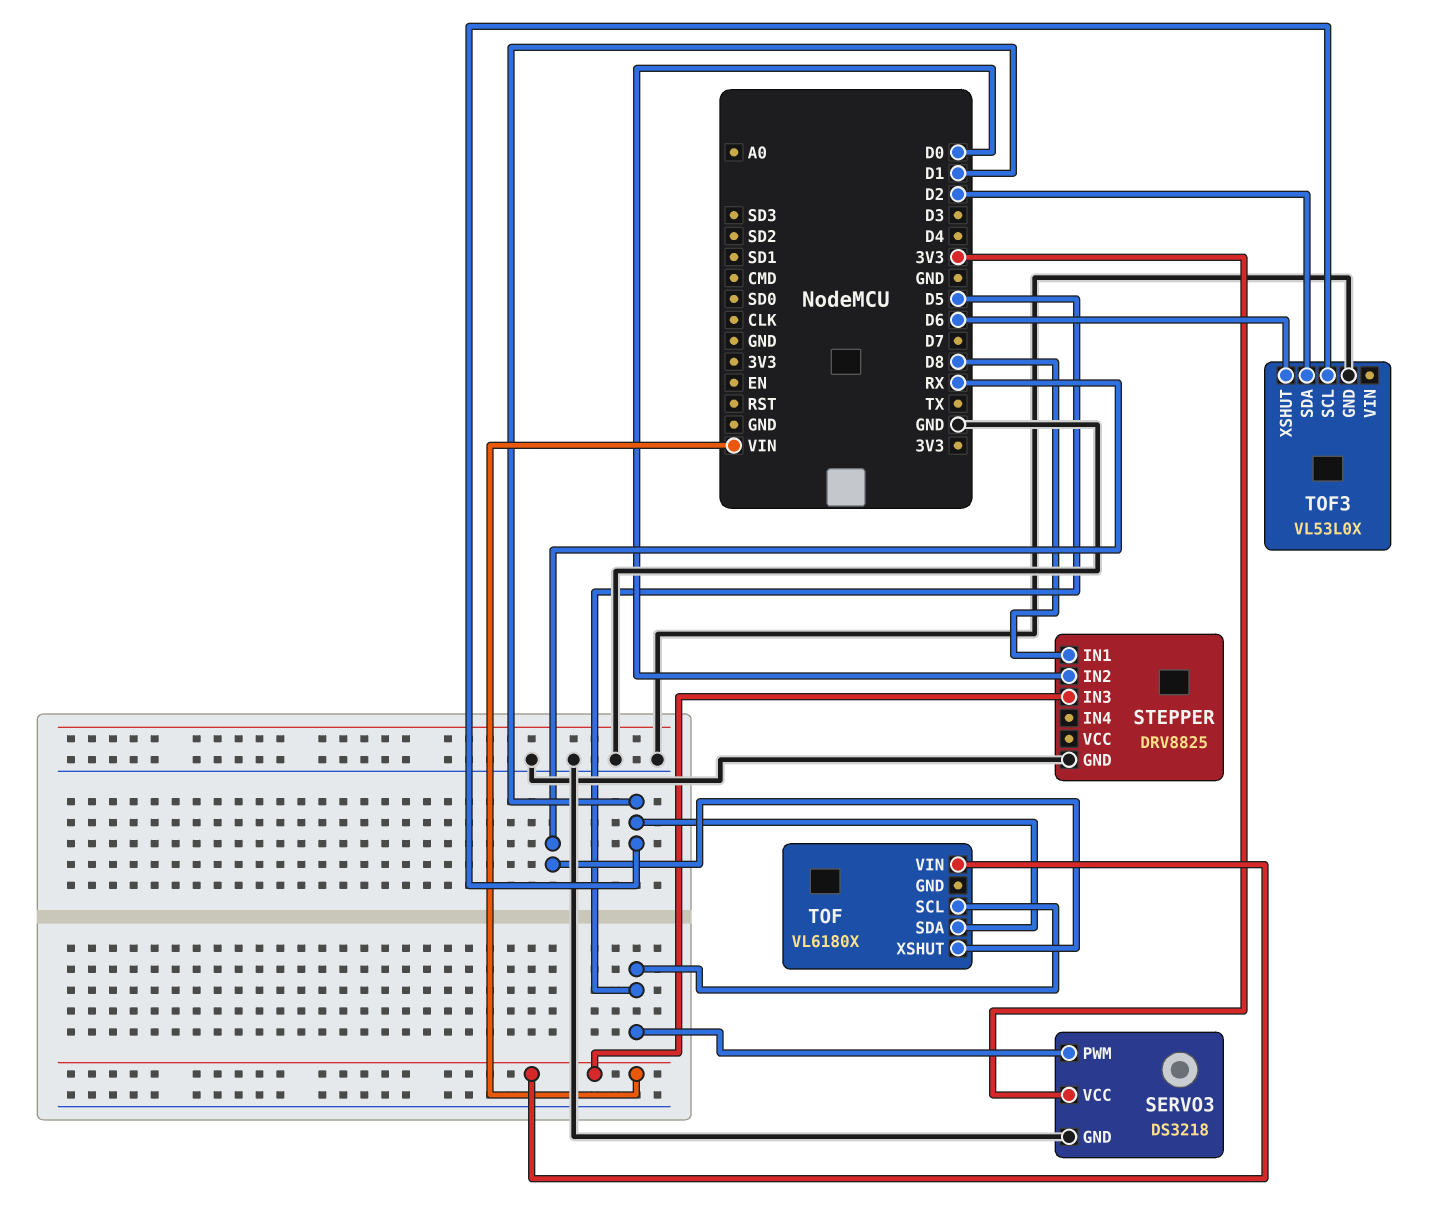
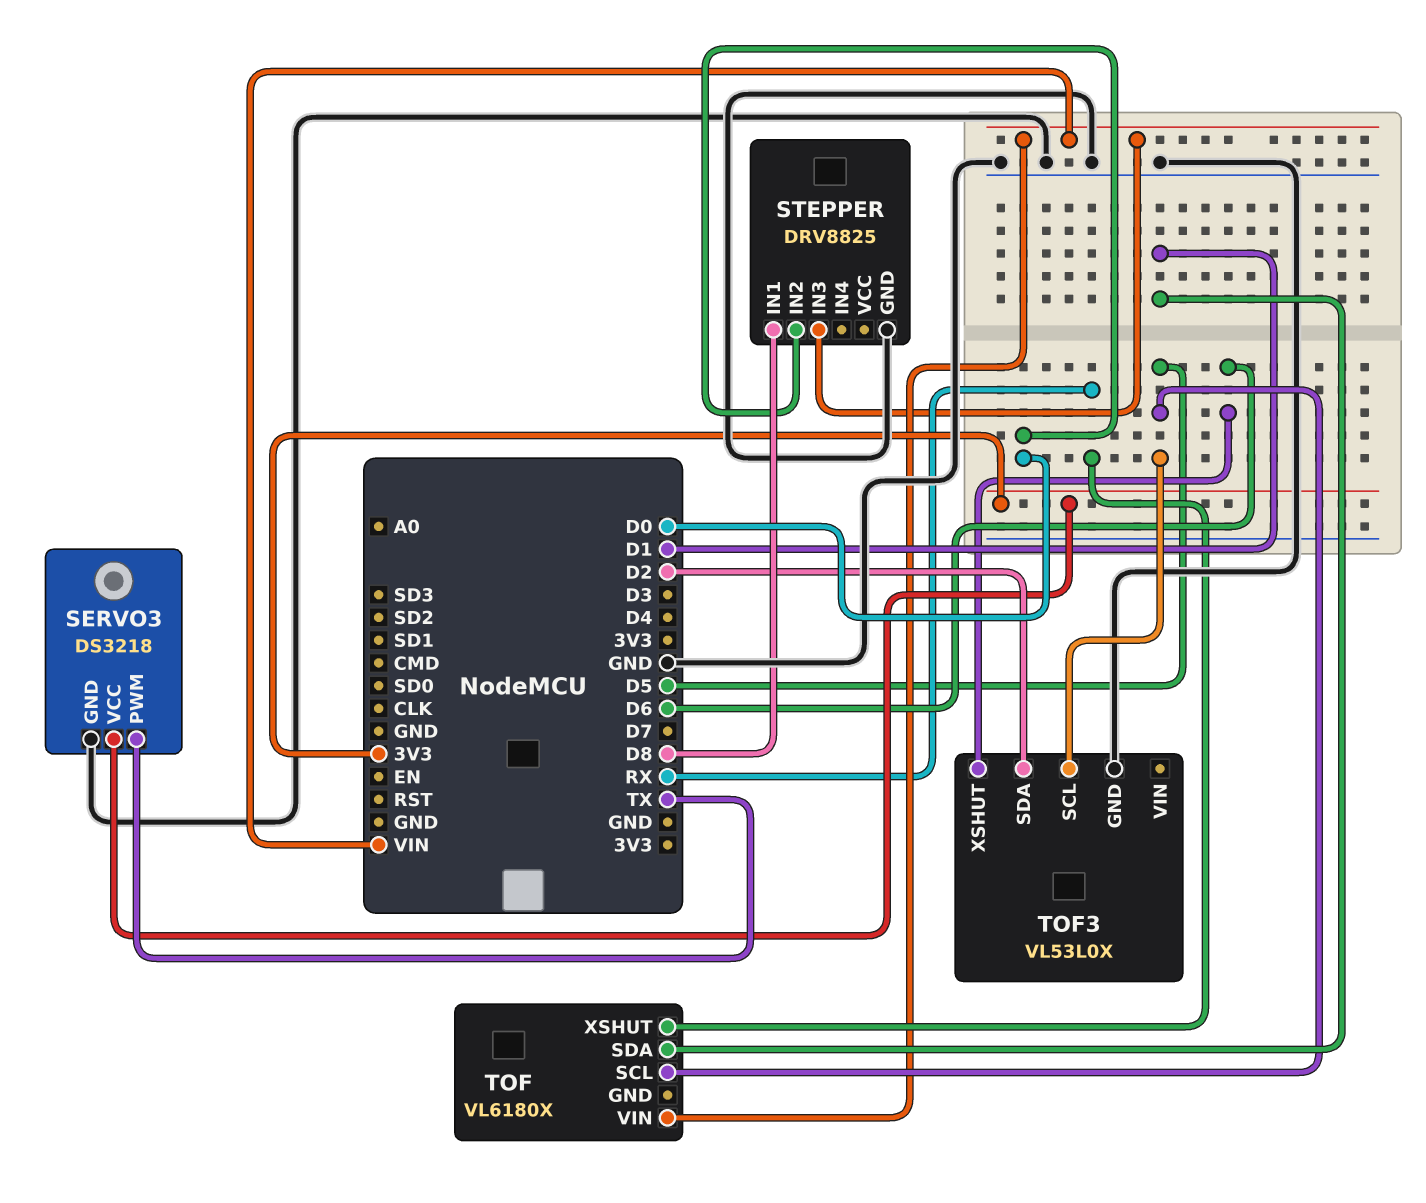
SERVO3 pin PWM: D5 -> TX
TOF3 pin SCL: D1 -> D5

